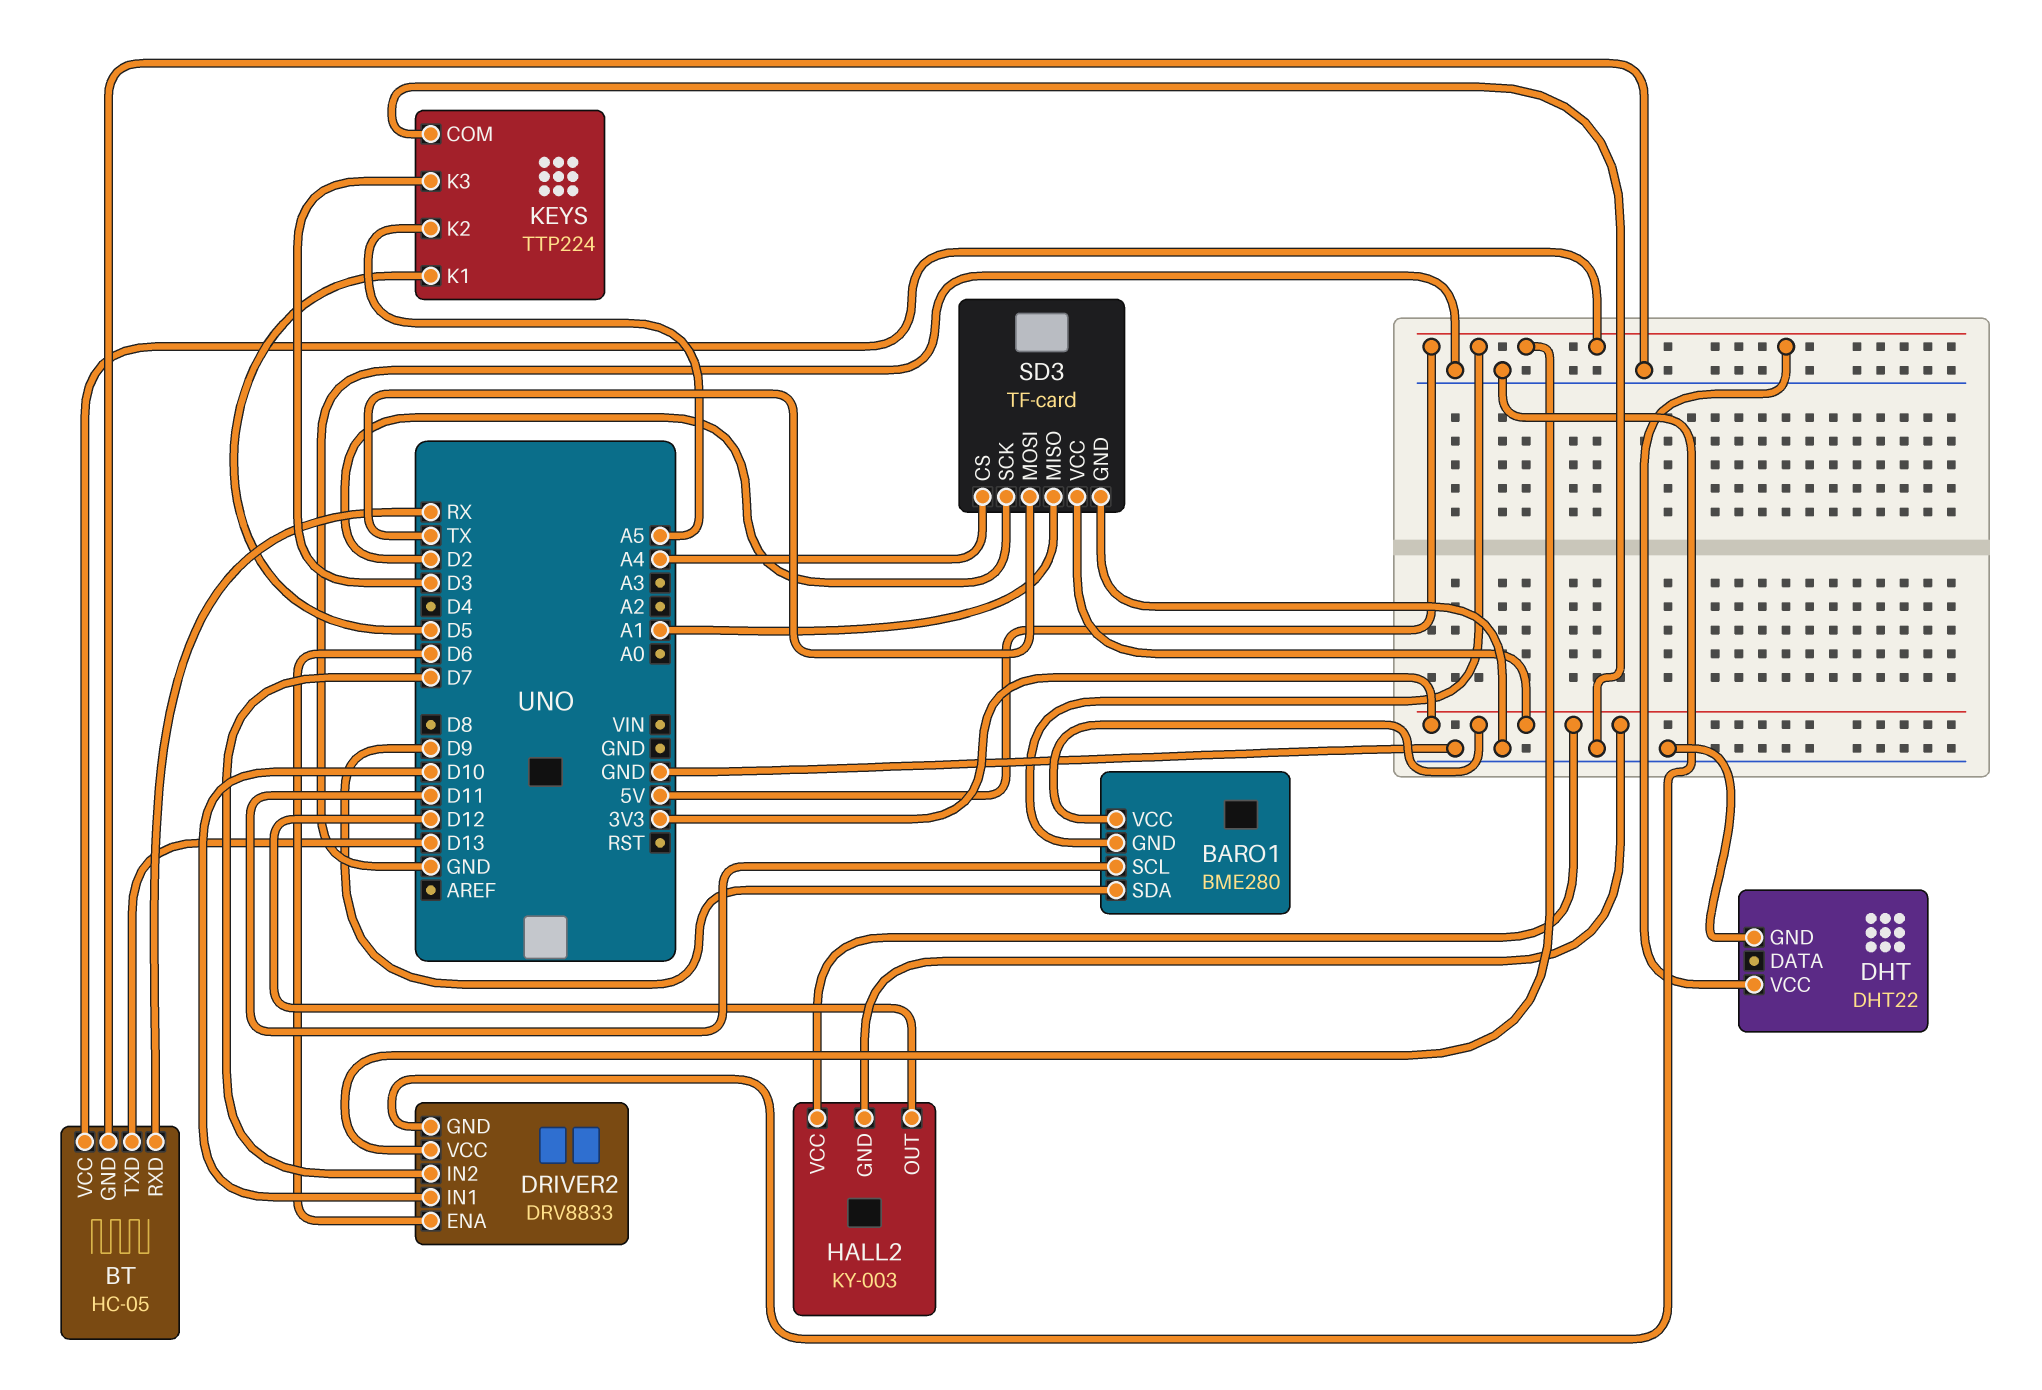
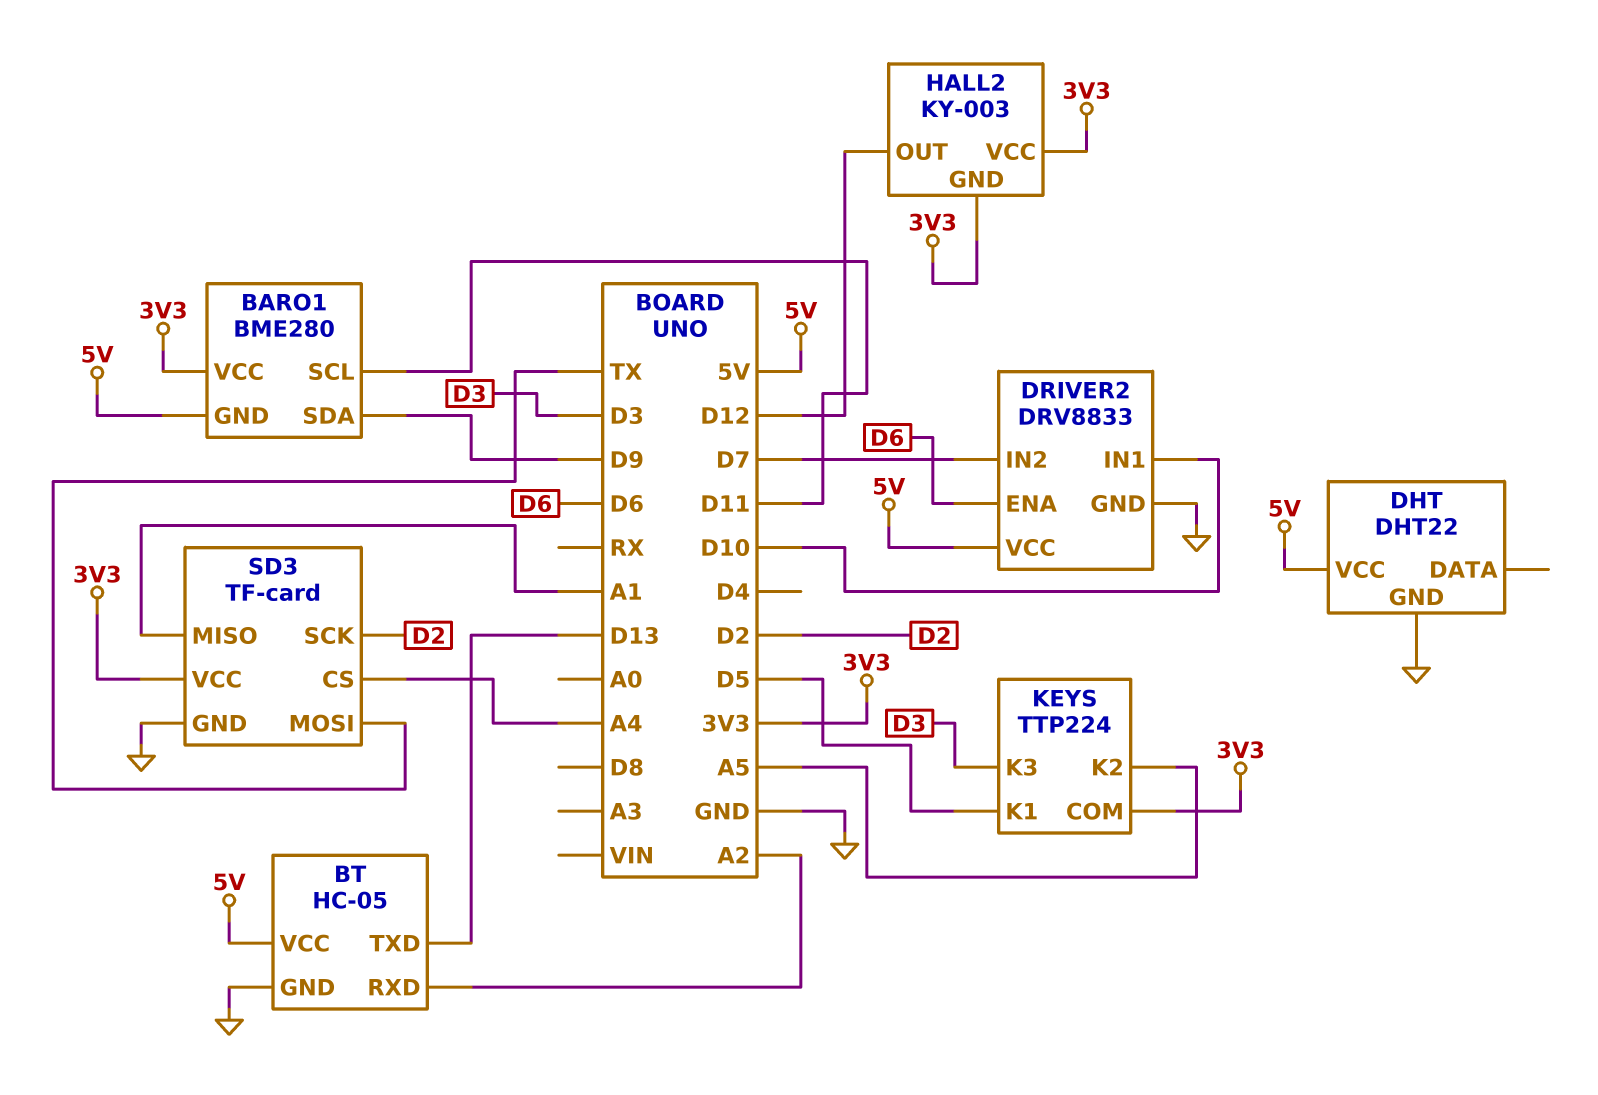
BT pin RXD: RX -> A2
KEYS pin COM: GND -> 3V3

